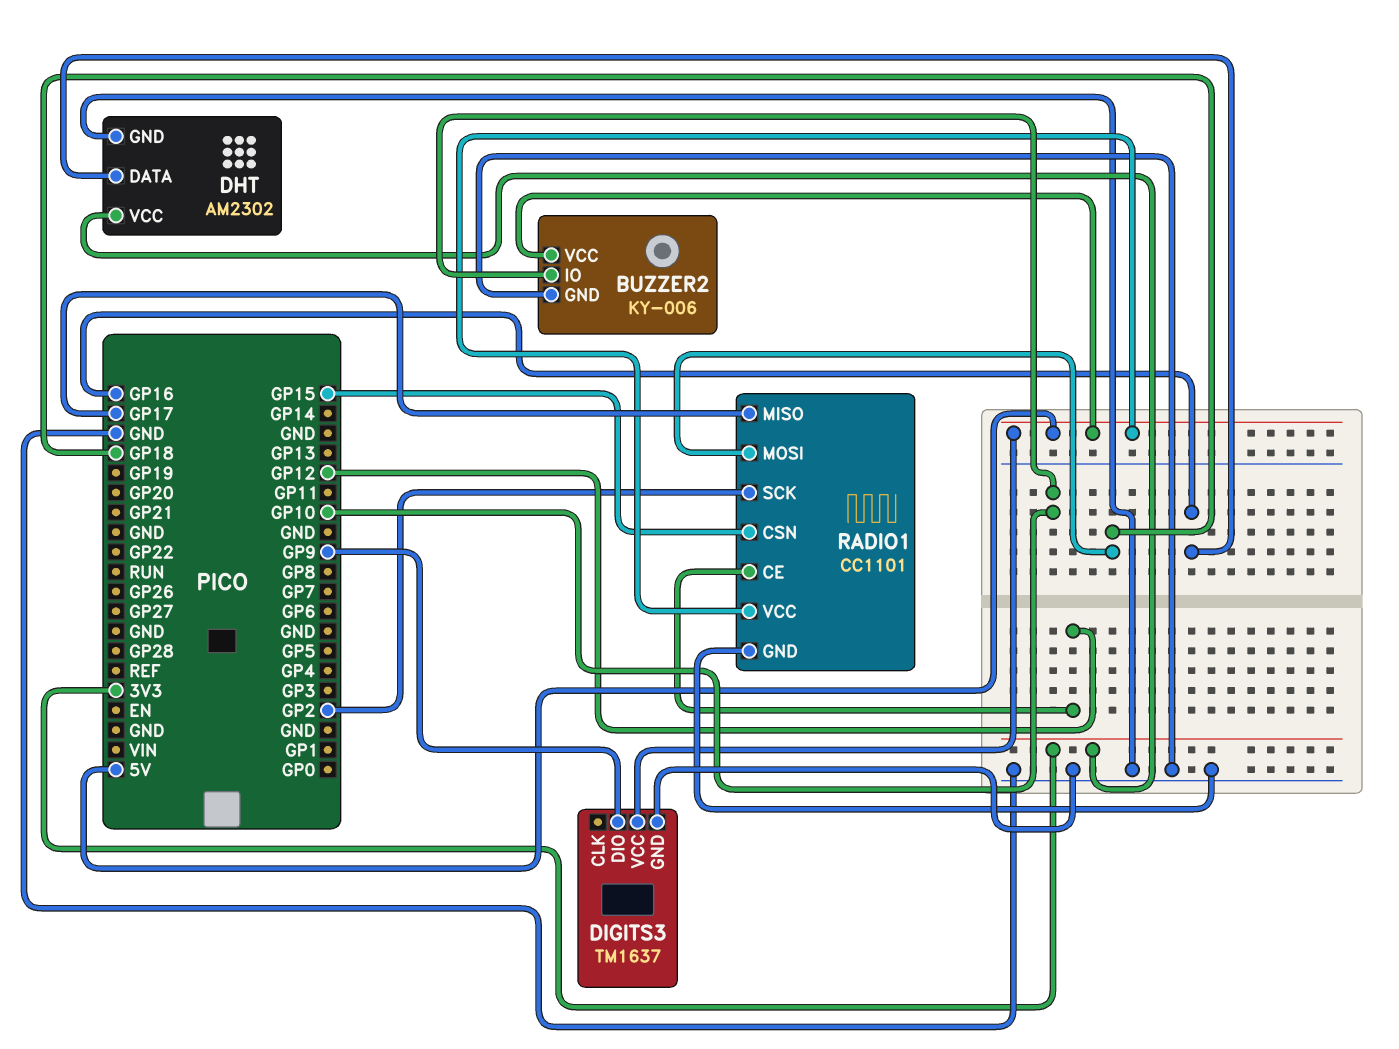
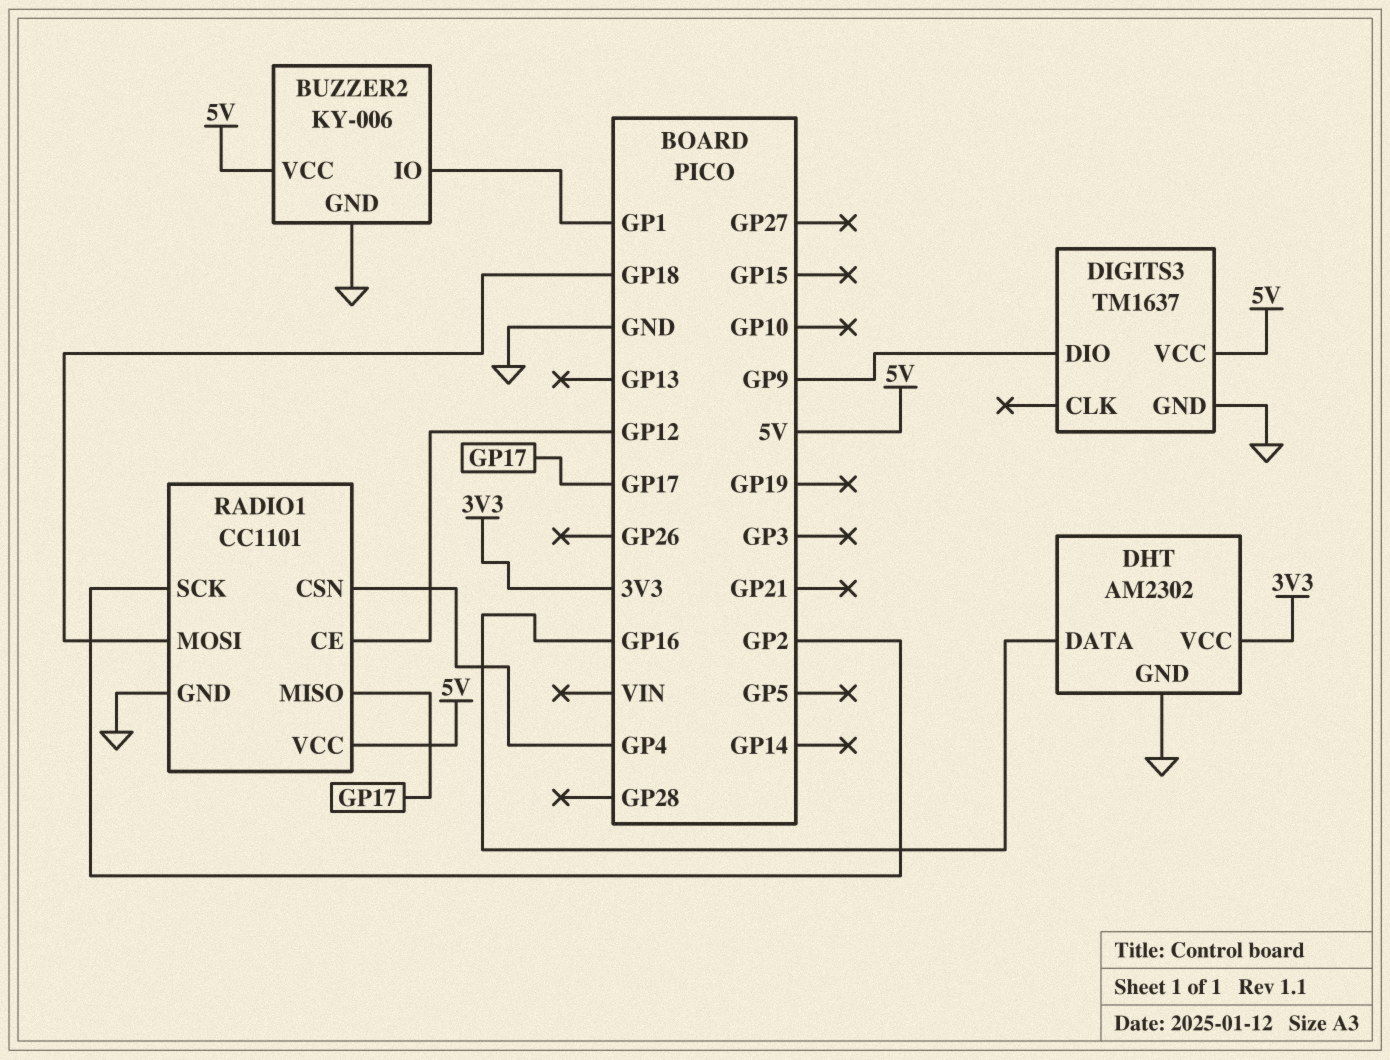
BUZZER2 pin IO: GP10 -> GP1
RADIO1 pin CSN: GP15 -> GP4

